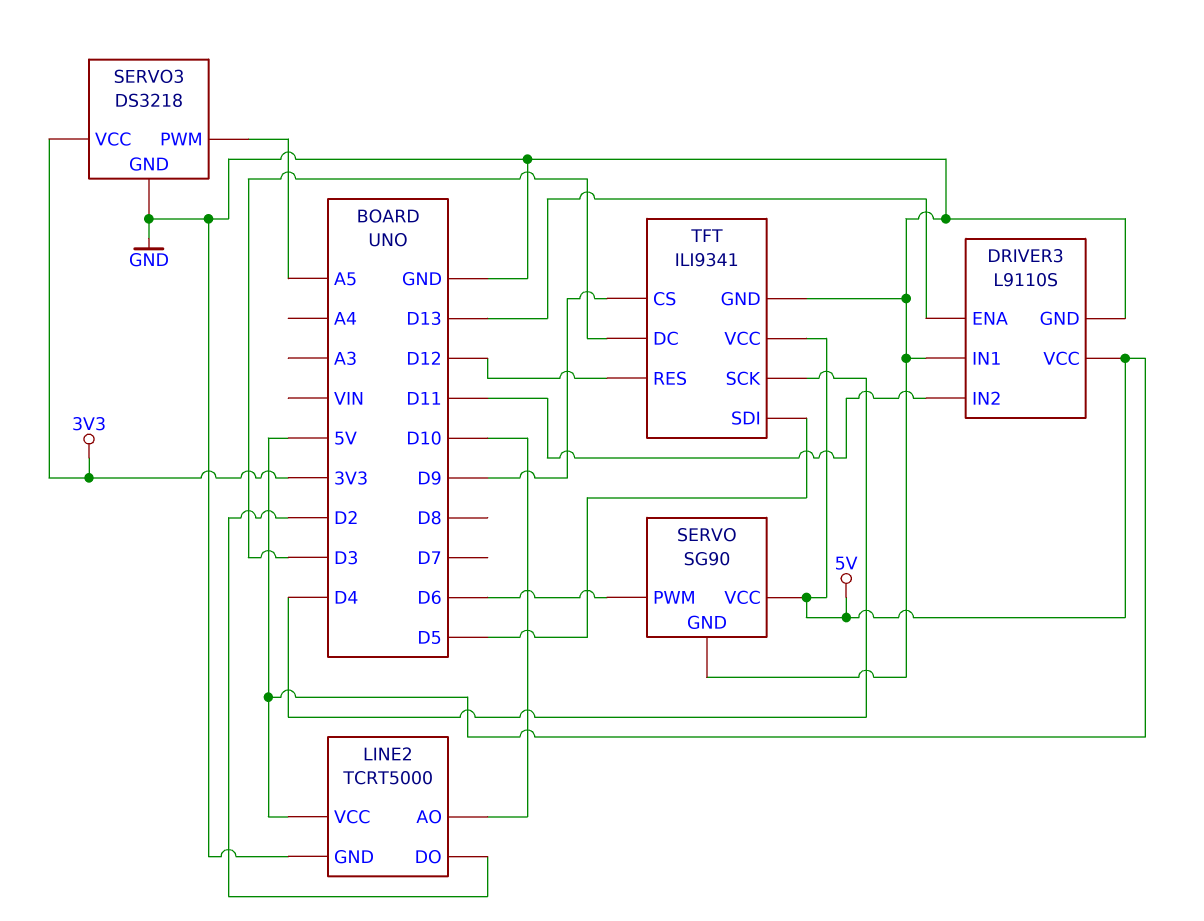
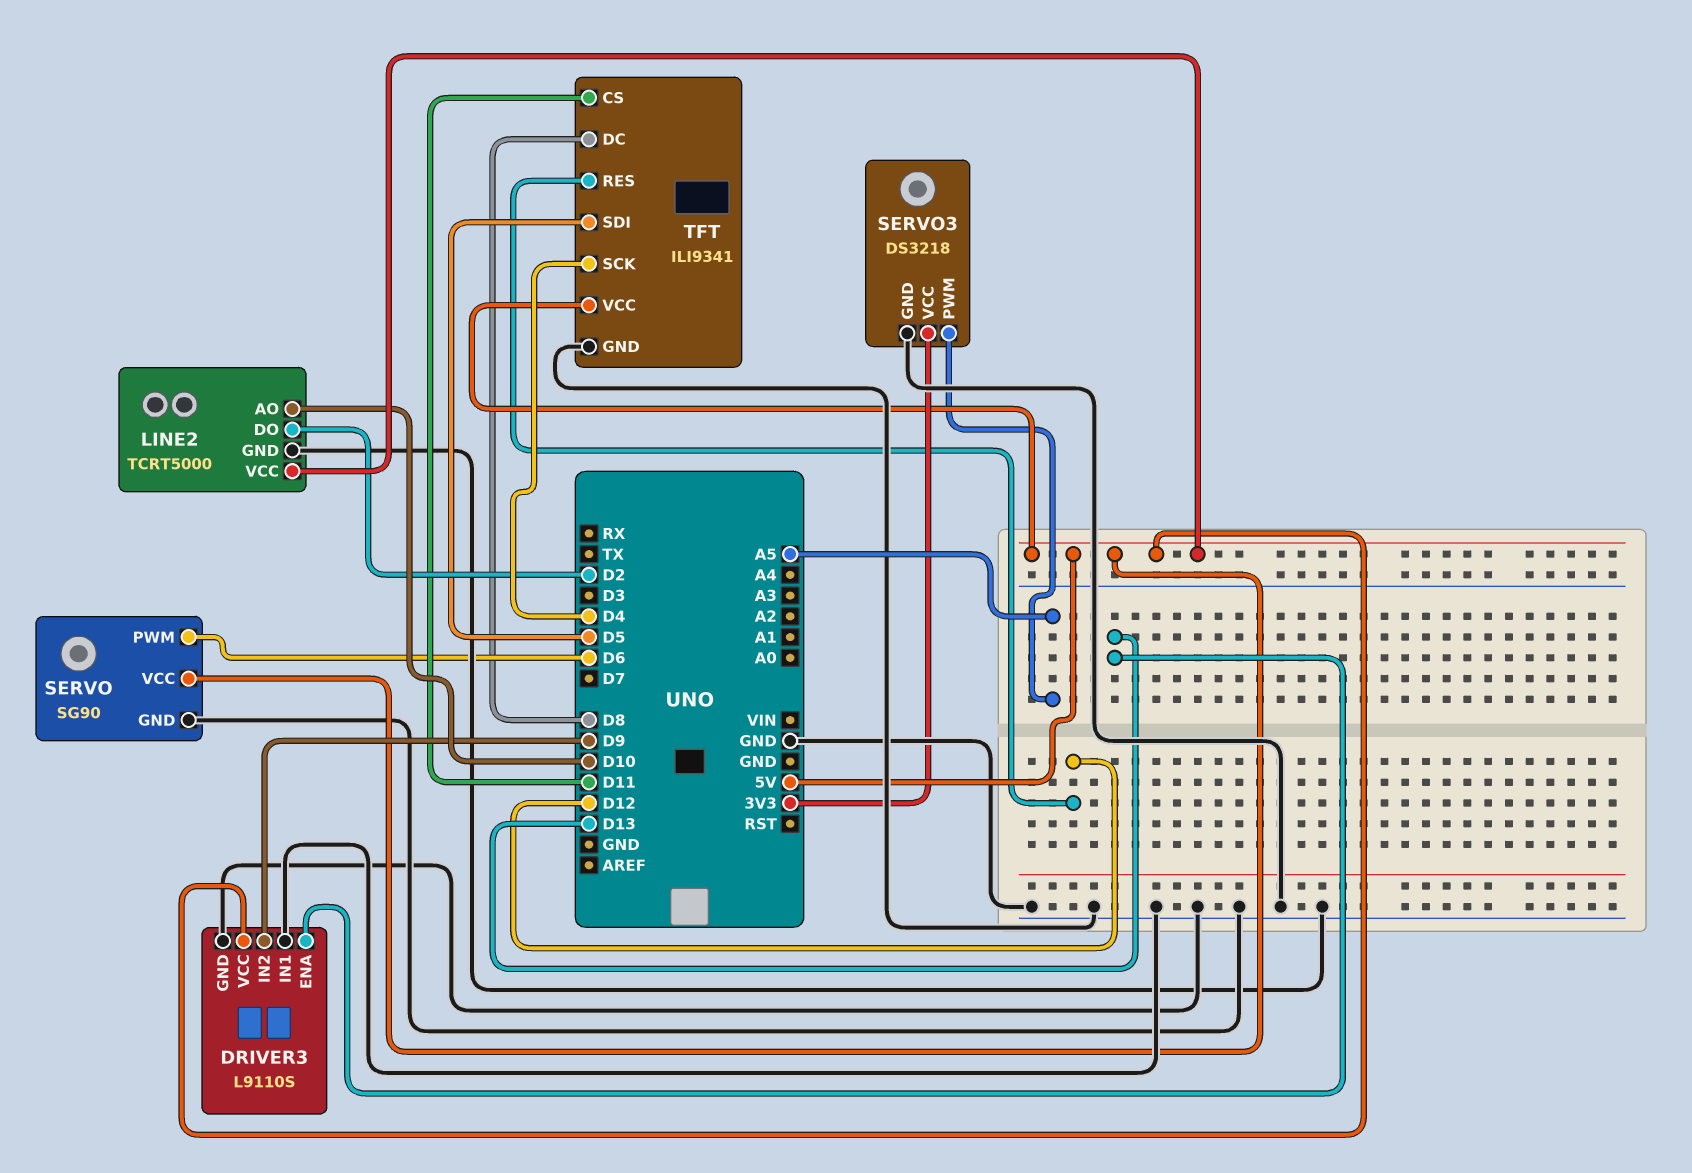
DRIVER3 pin IN2: D11 -> D9
TFT pin CS: D9 -> D11
TFT pin DC: D3 -> D8

